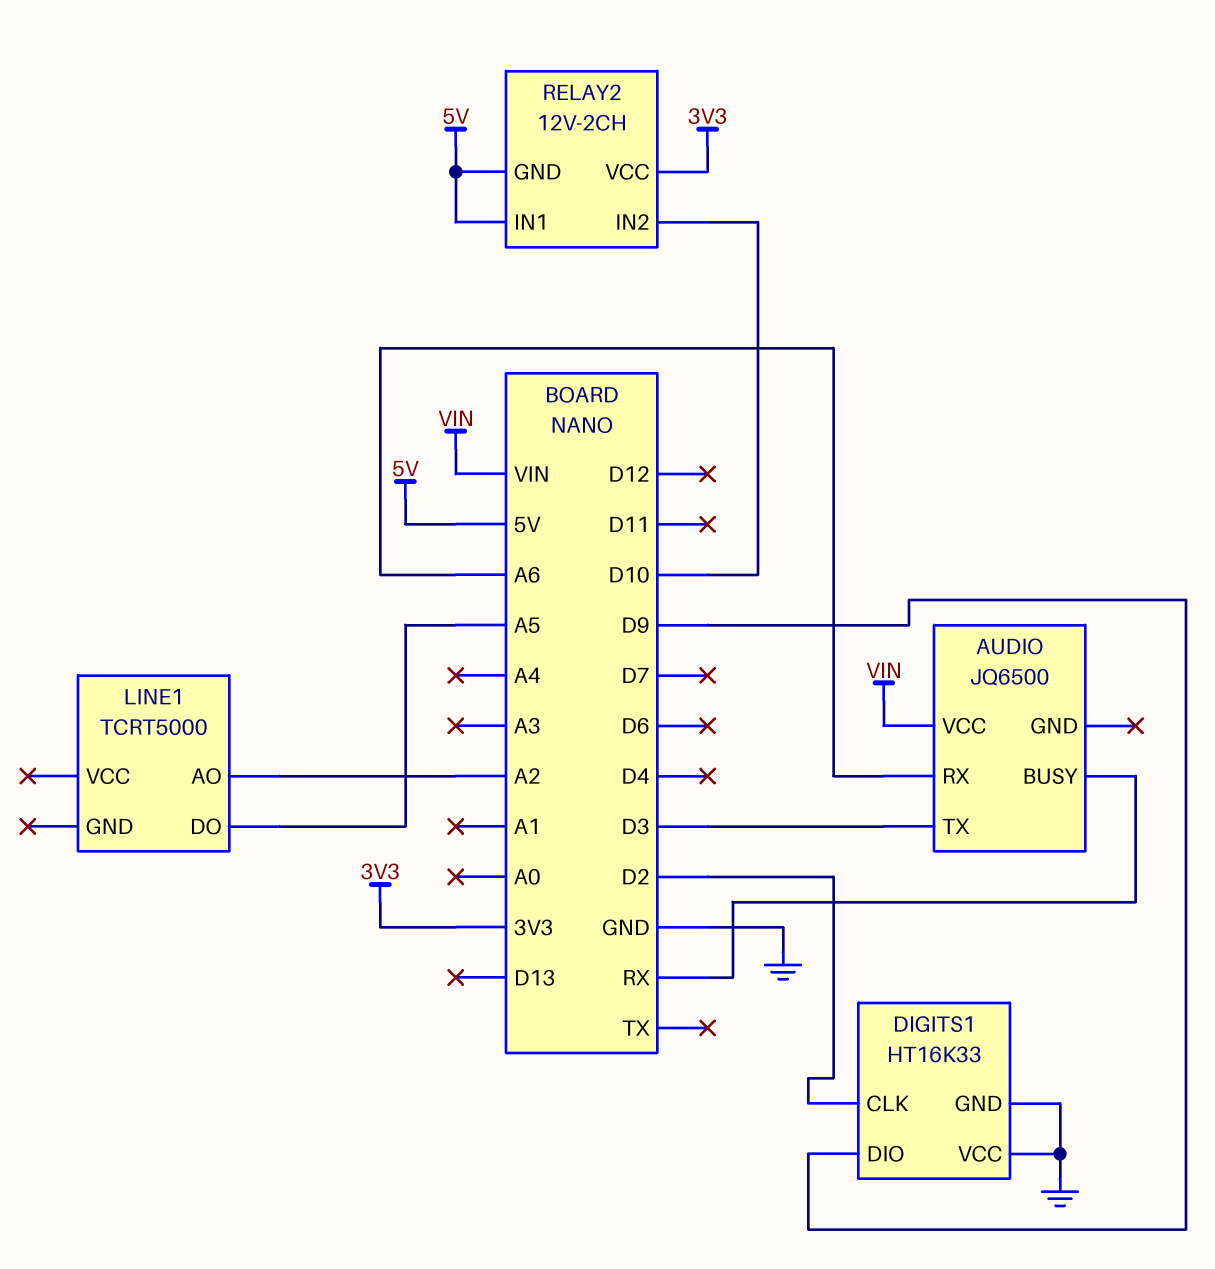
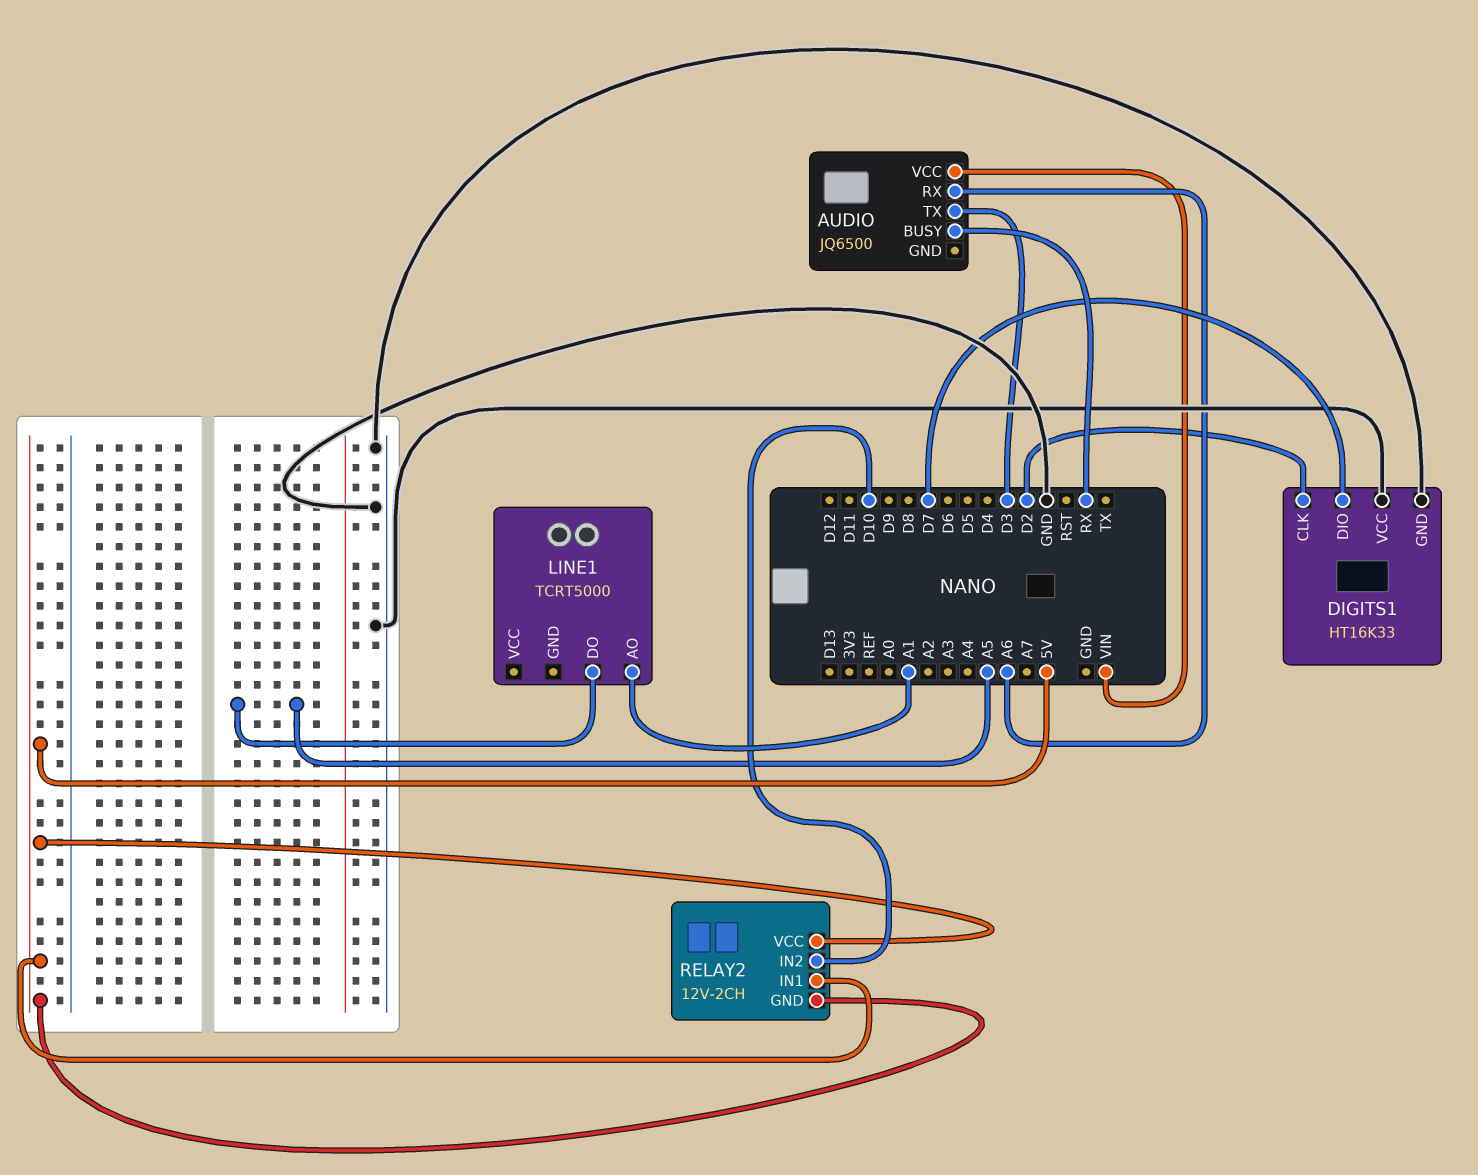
DIGITS1 pin DIO: D9 -> D7
LINE1 pin AO: A2 -> A1
RELAY2 pin VCC: 3V3 -> 5V

